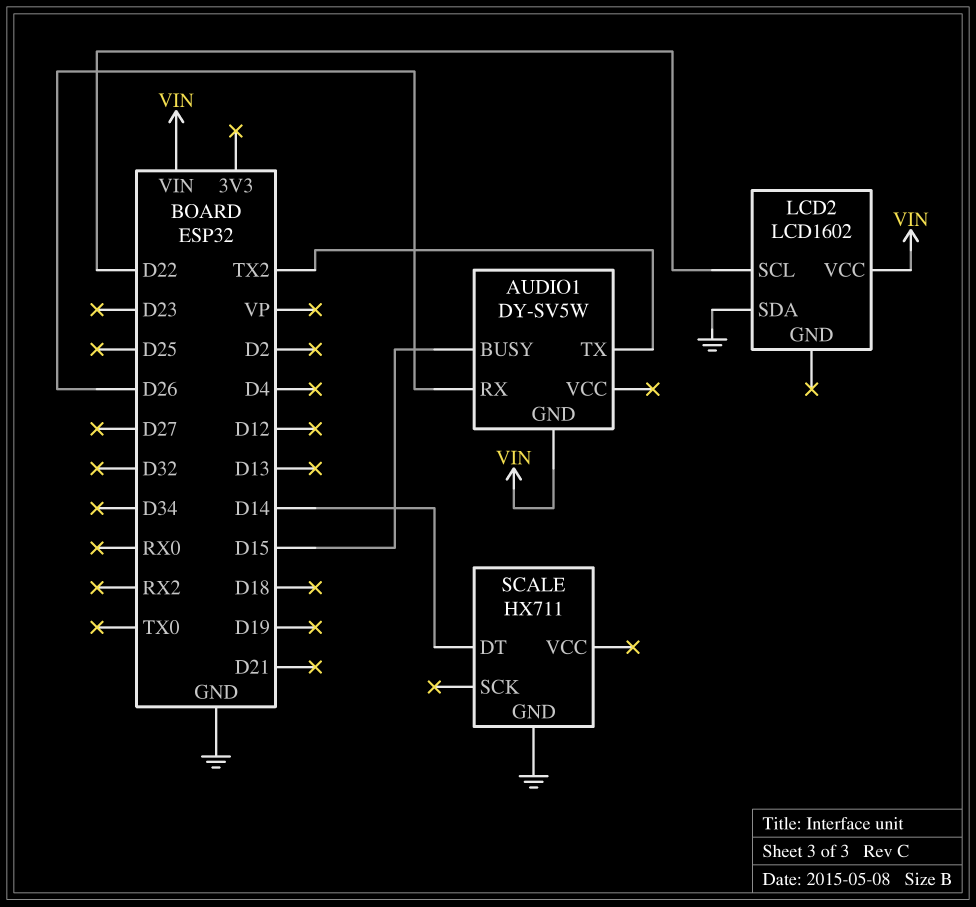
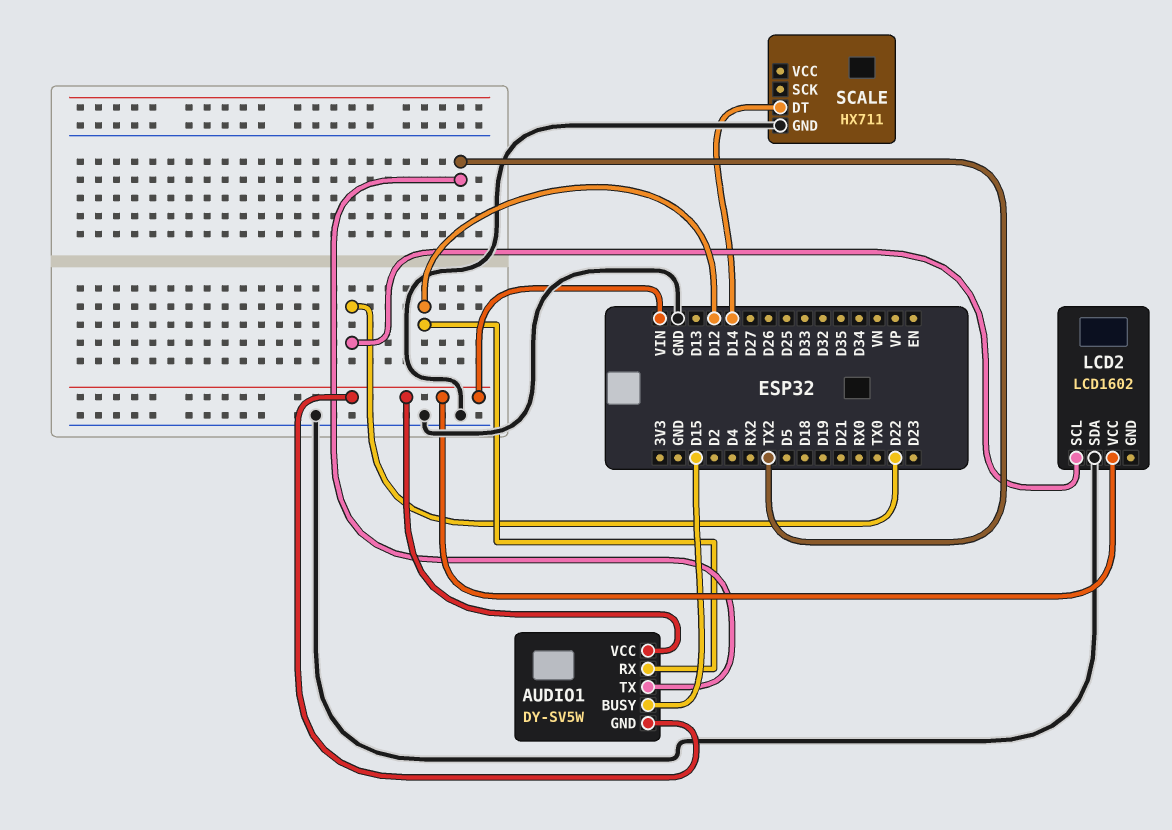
AUDIO1 pin RX: D26 -> D12
AUDIO1 pin VCC: none -> VIN

